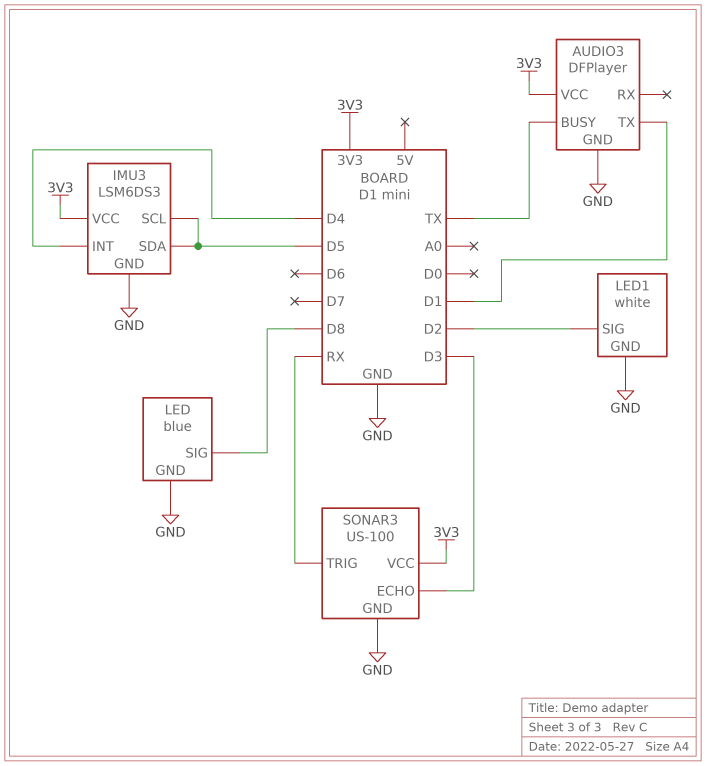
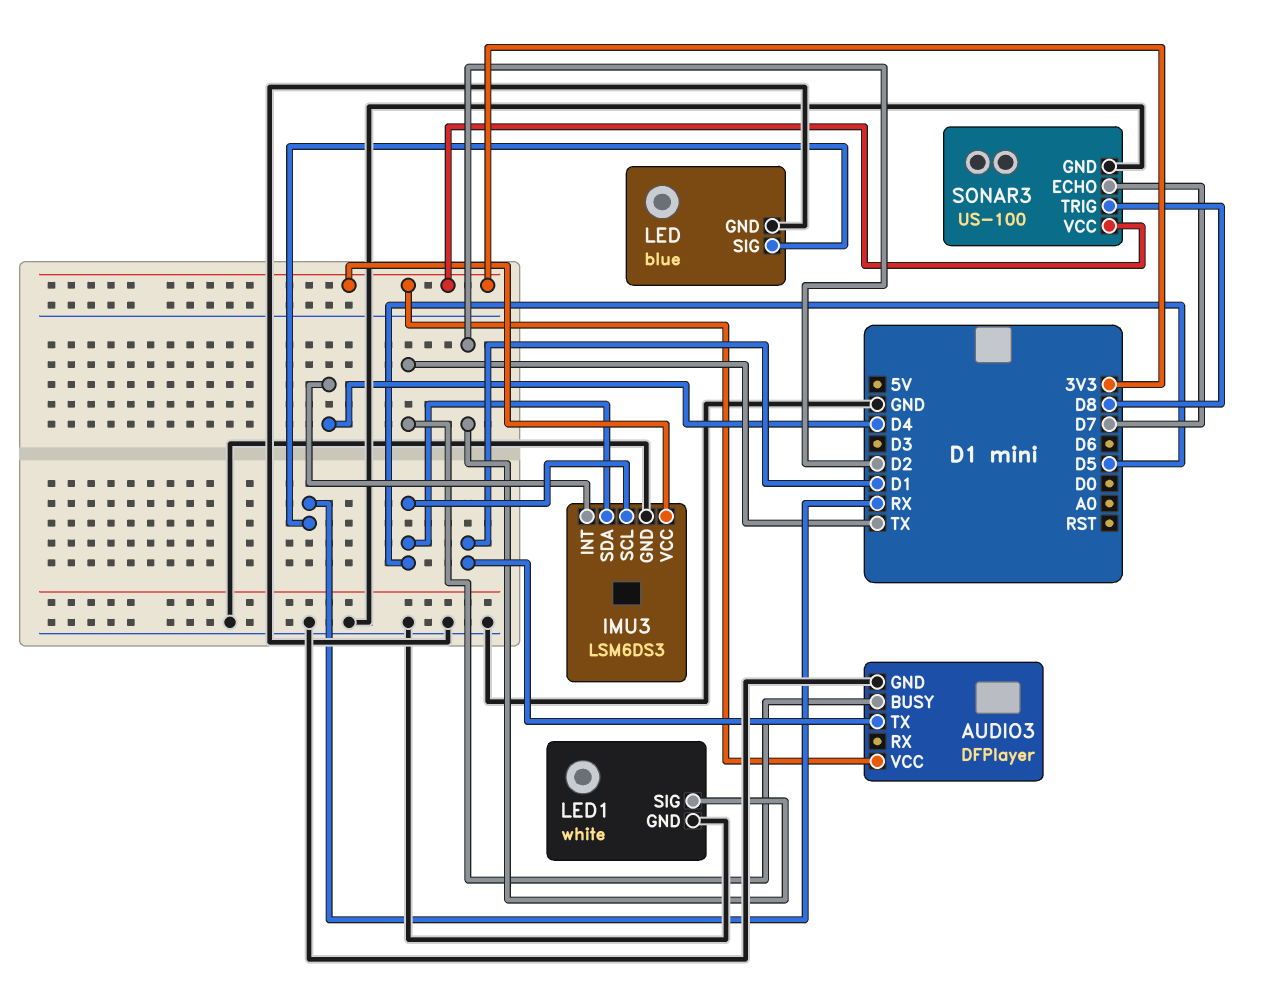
LED pin SIG: D8 -> RX
SONAR3 pin ECHO: D3 -> D7
SONAR3 pin TRIG: RX -> D8

